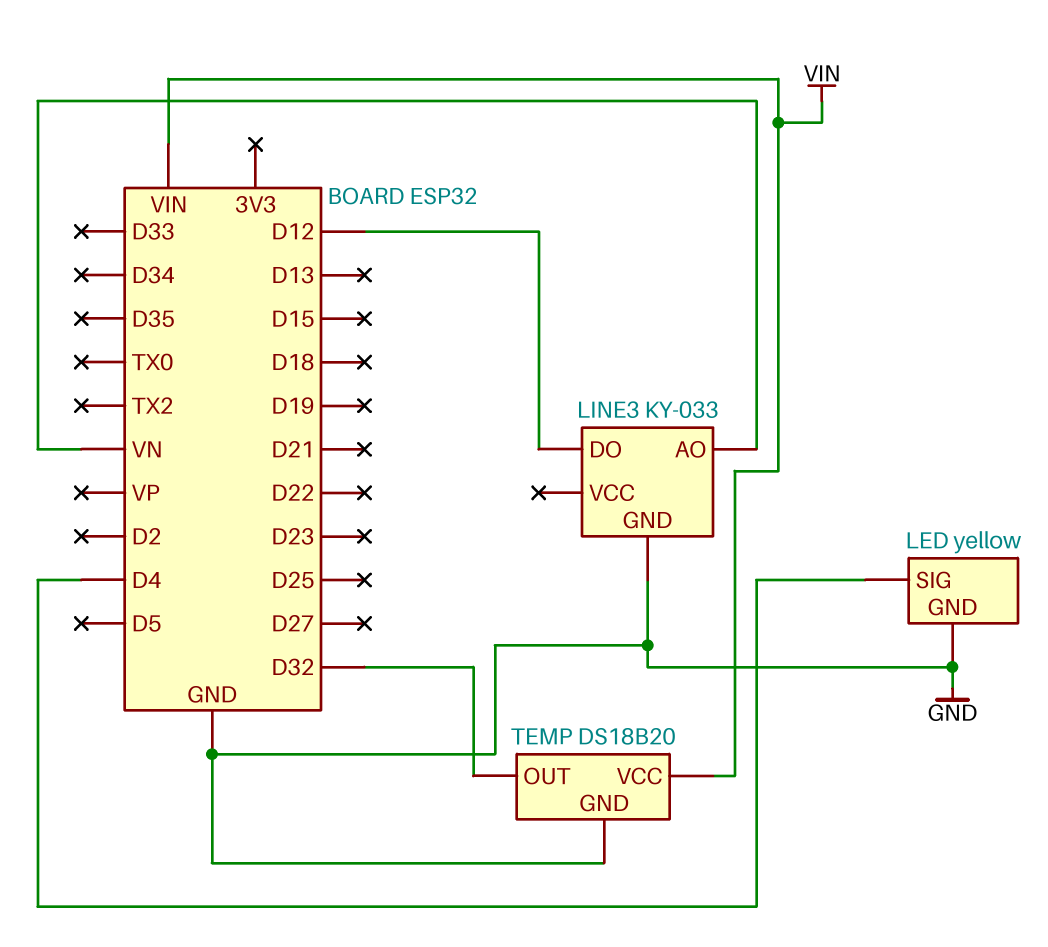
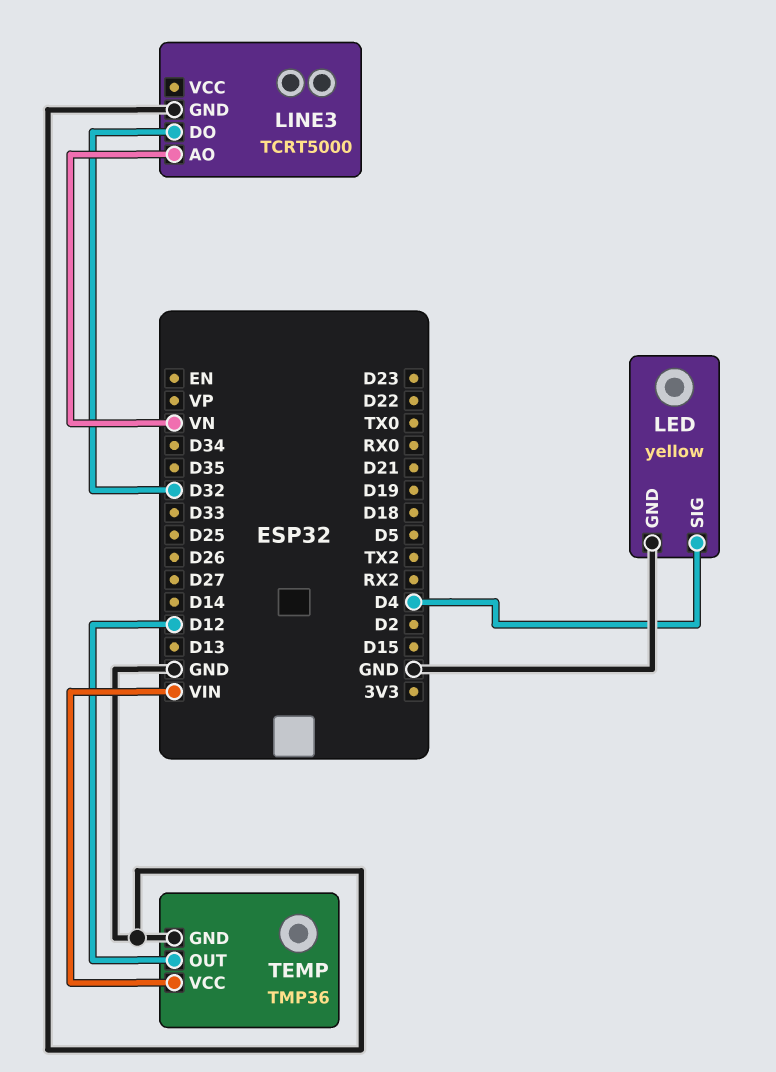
LINE3: KY-033 -> TCRT5000
LINE3 pin DO: D12 -> D32
TEMP: DS18B20 -> TMP36
TEMP pin OUT: D32 -> D12

